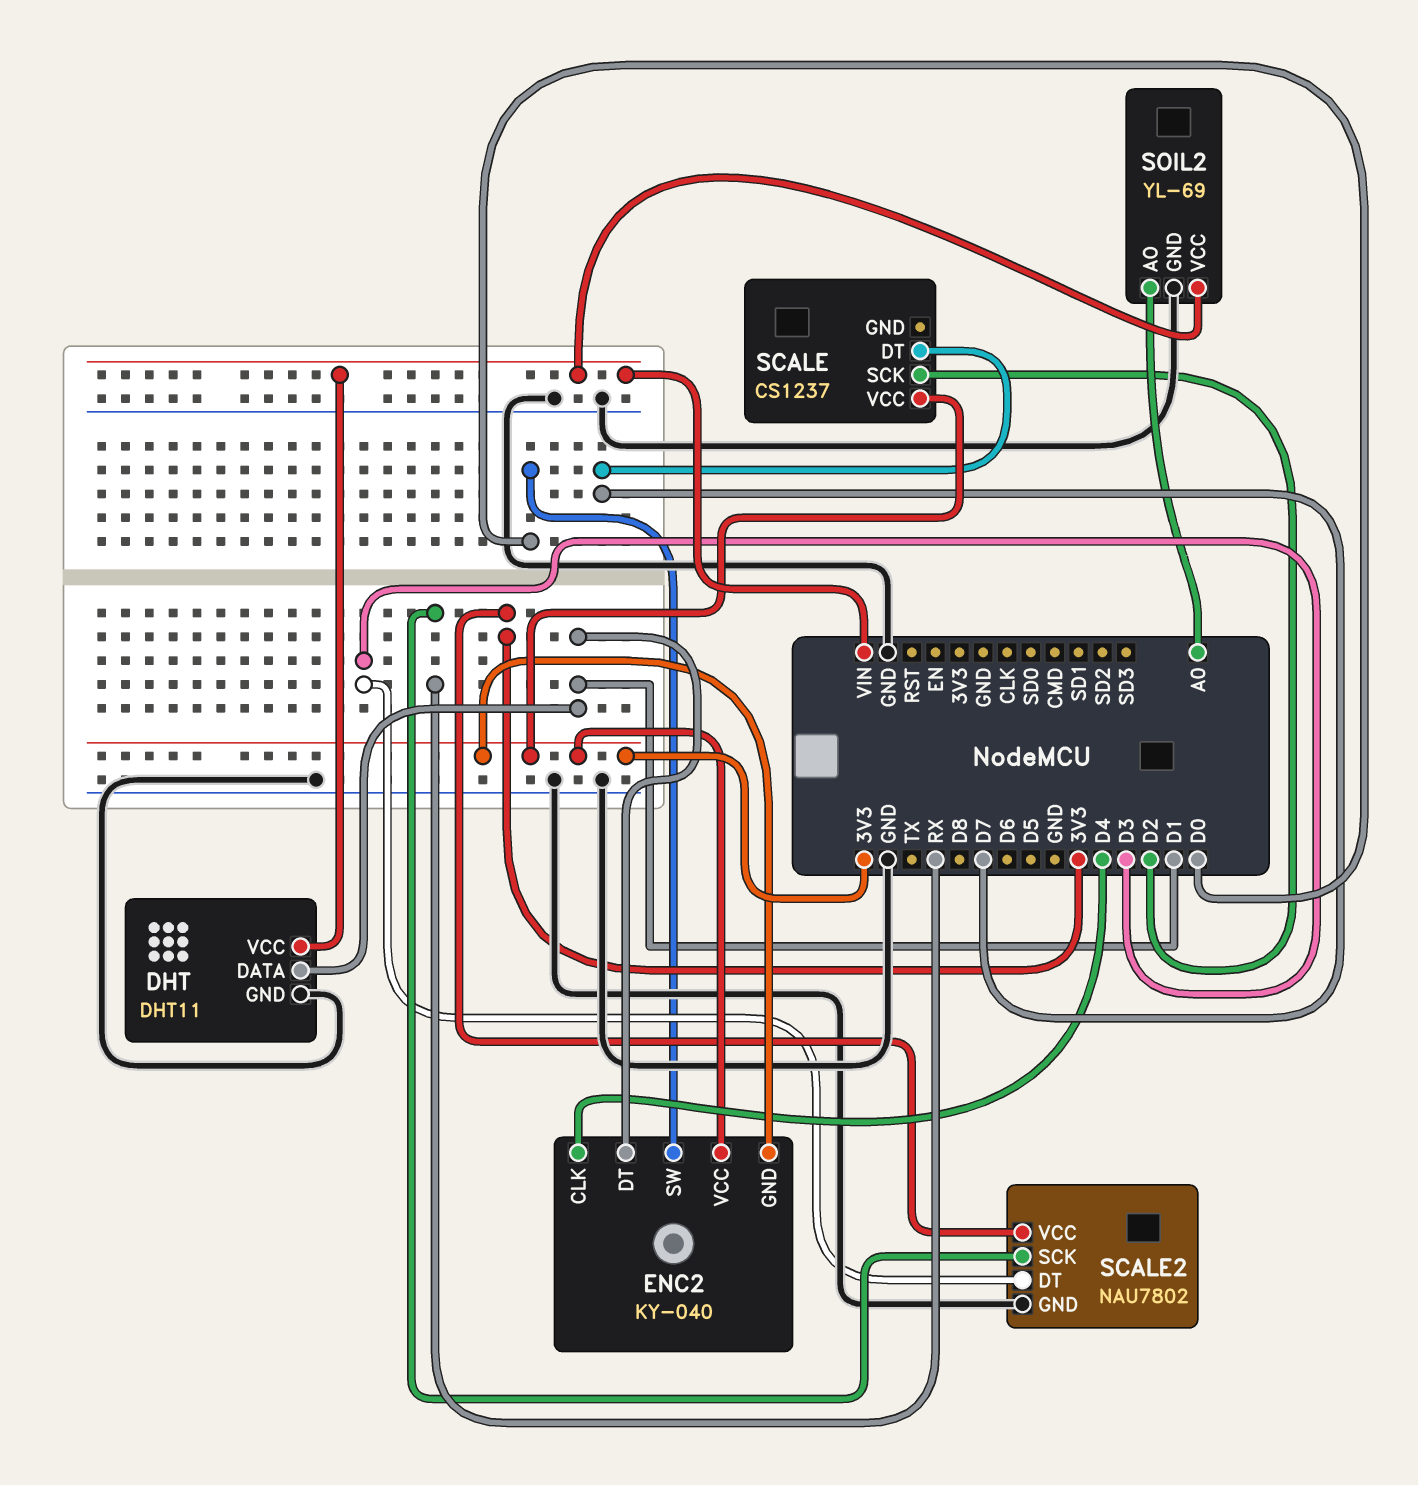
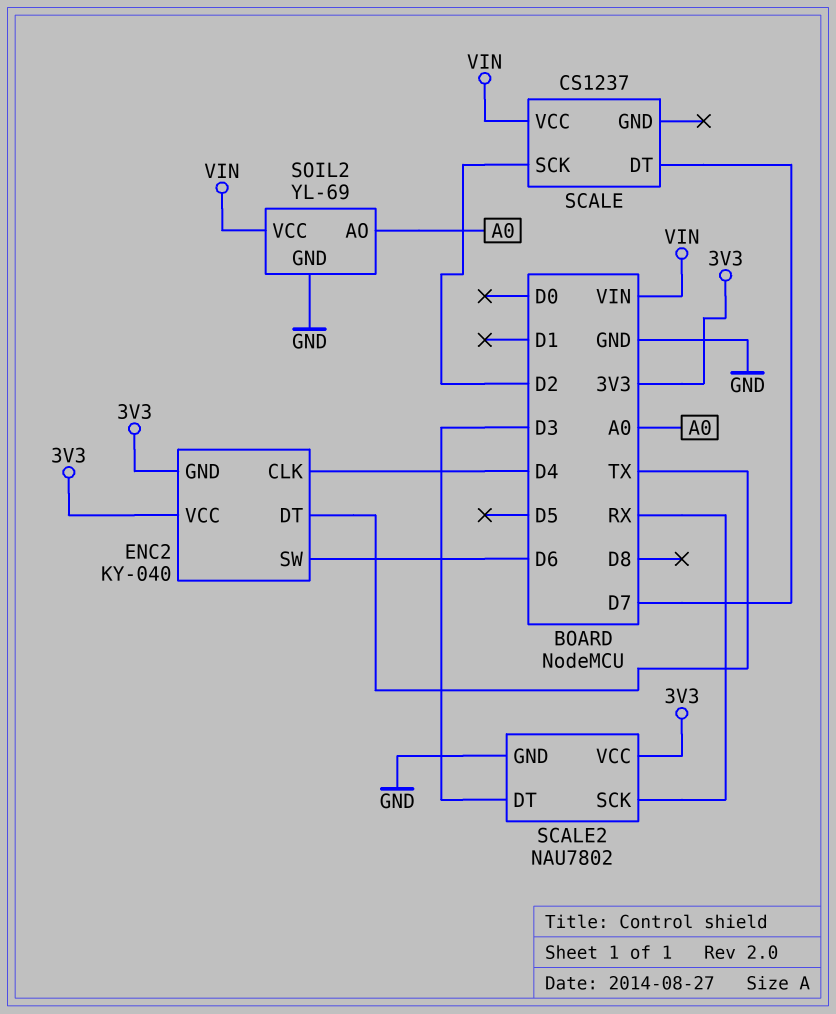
DHT: DHT11 -> none
DHT pin DATA: D1 -> none
DHT pin GND: GND -> none
DHT pin VCC: VIN -> none
ENC2 pin DT: D1 -> TX
ENC2 pin SW: D0 -> D6
SCALE pin VCC: 3V3 -> VIN

